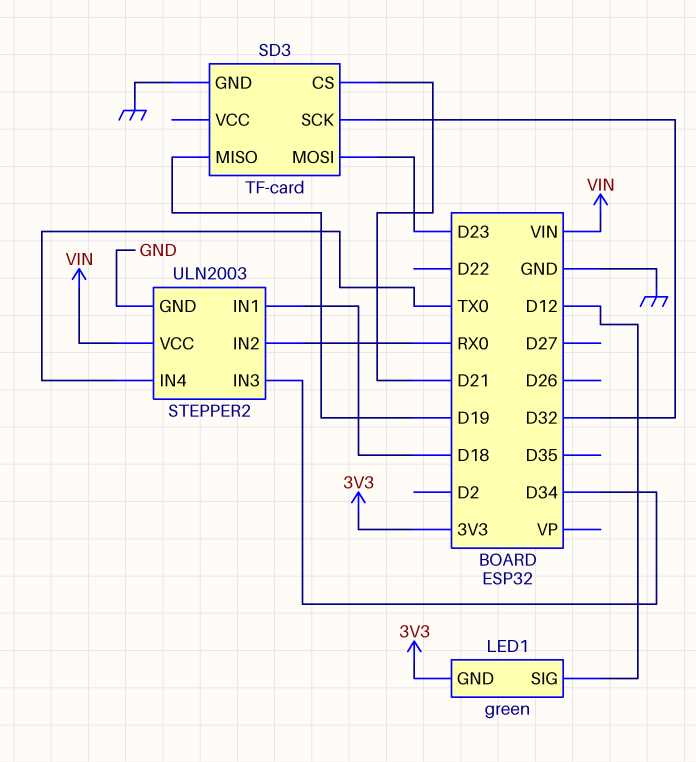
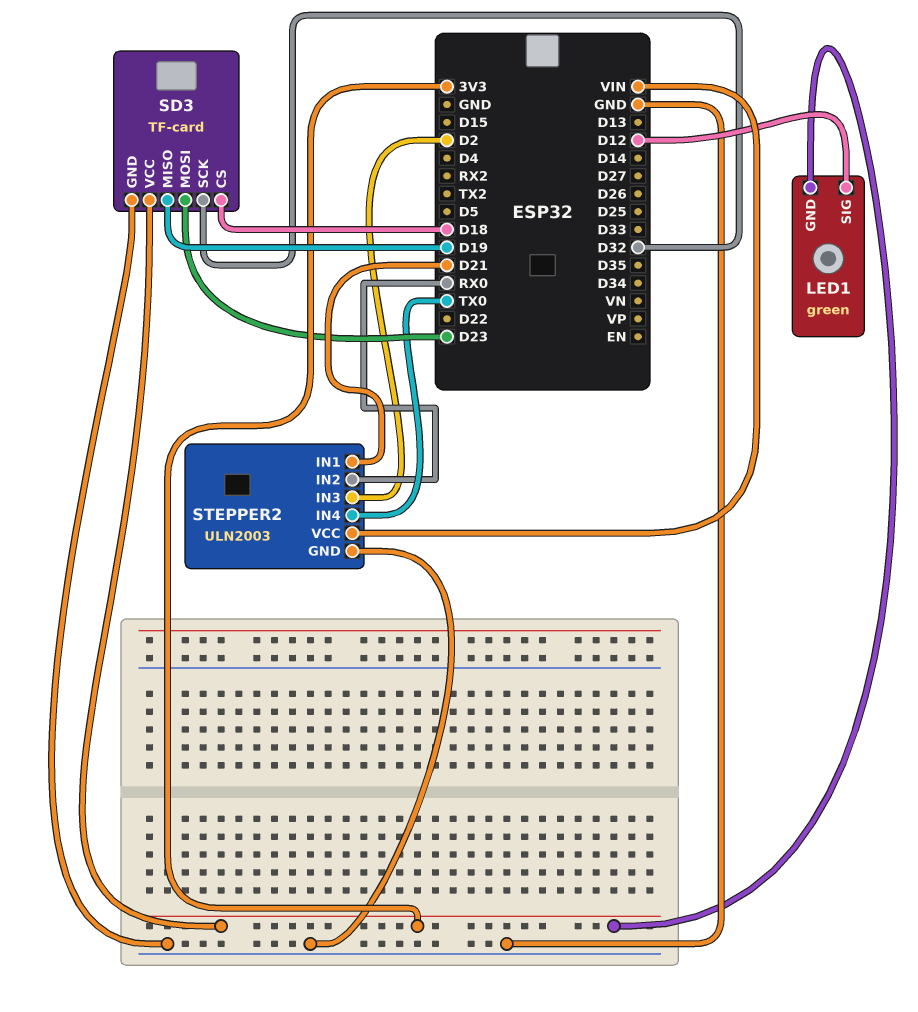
SD3 pin CS: D21 -> D18
SD3 pin VCC: none -> 3V3
STEPPER2 pin IN1: D18 -> D21
STEPPER2 pin IN3: D34 -> D2

